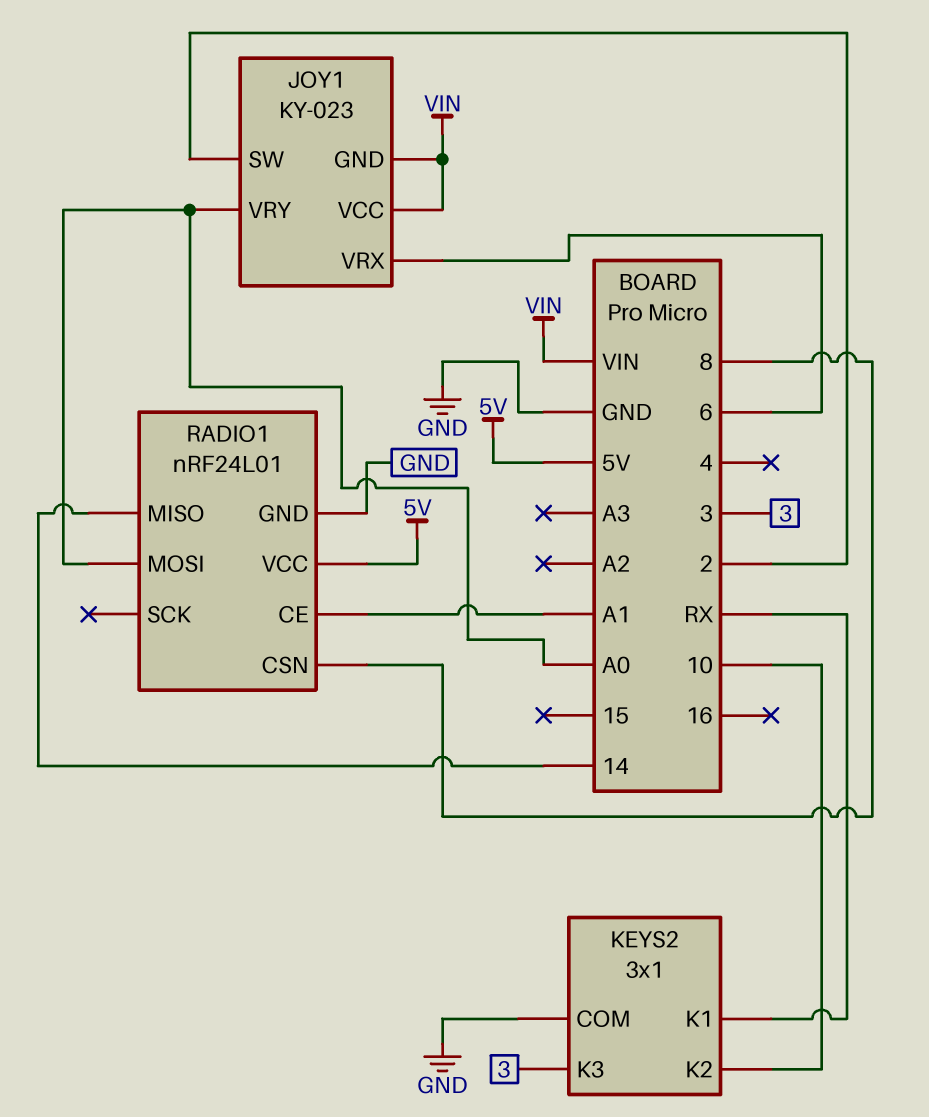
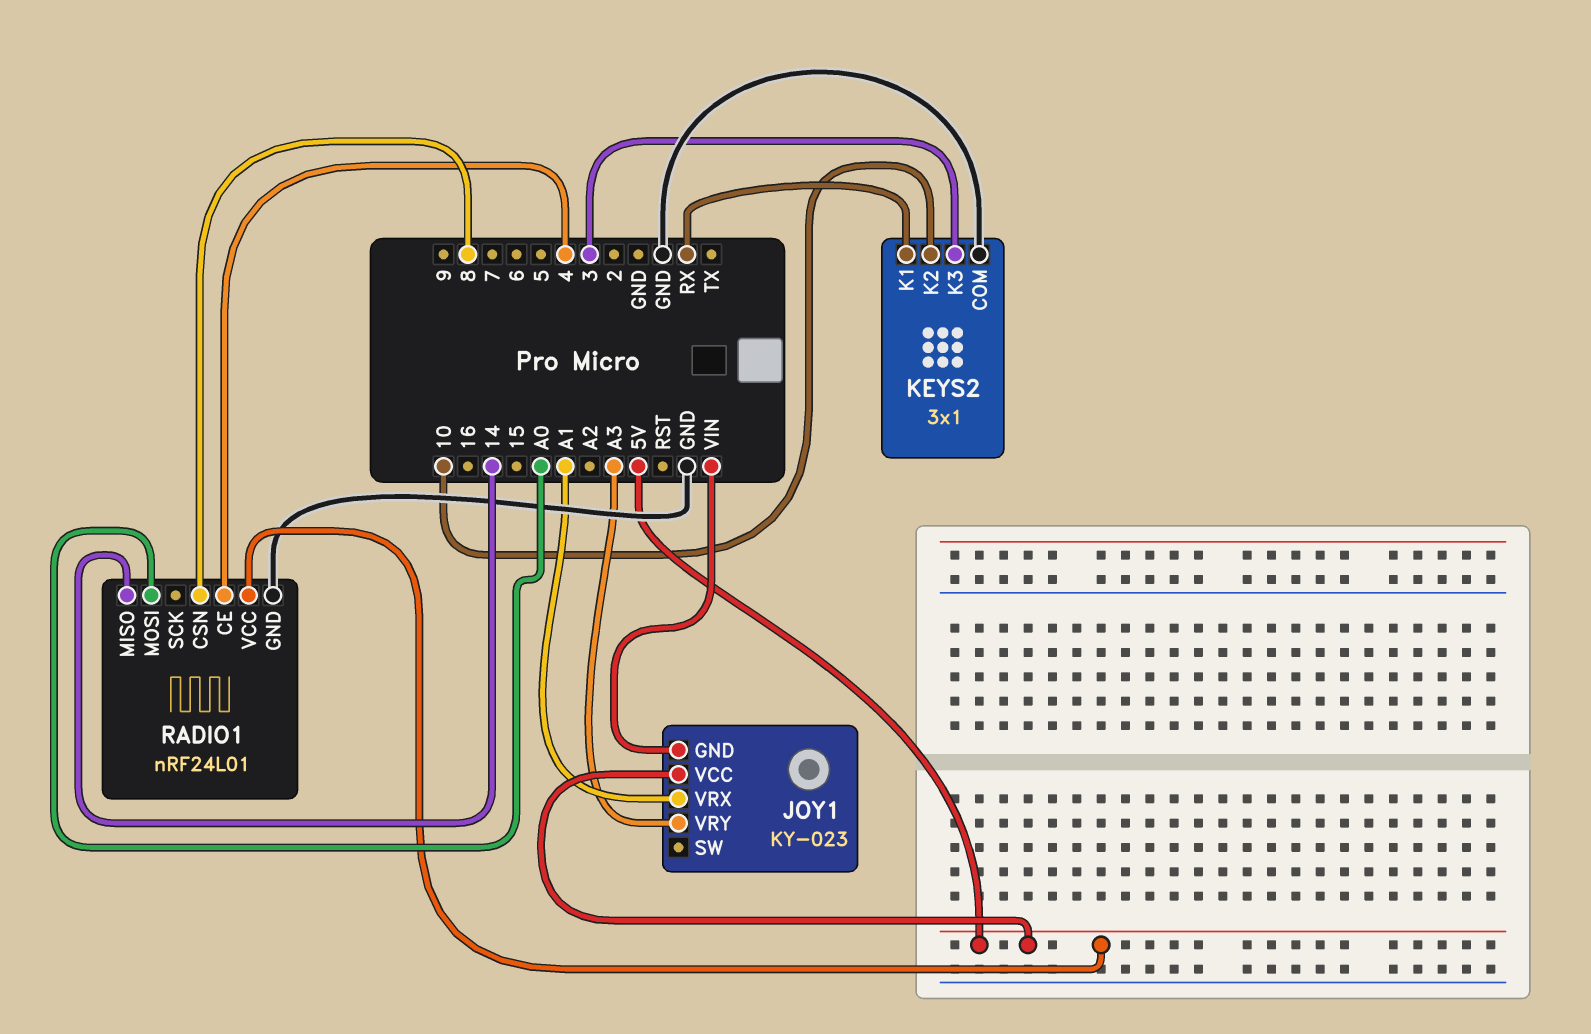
JOY1 pin SW: 2 -> none
JOY1 pin VCC: VIN -> 5V
JOY1 pin VRX: 6 -> A1
JOY1 pin VRY: A0 -> A3
RADIO1 pin CE: A1 -> 4

